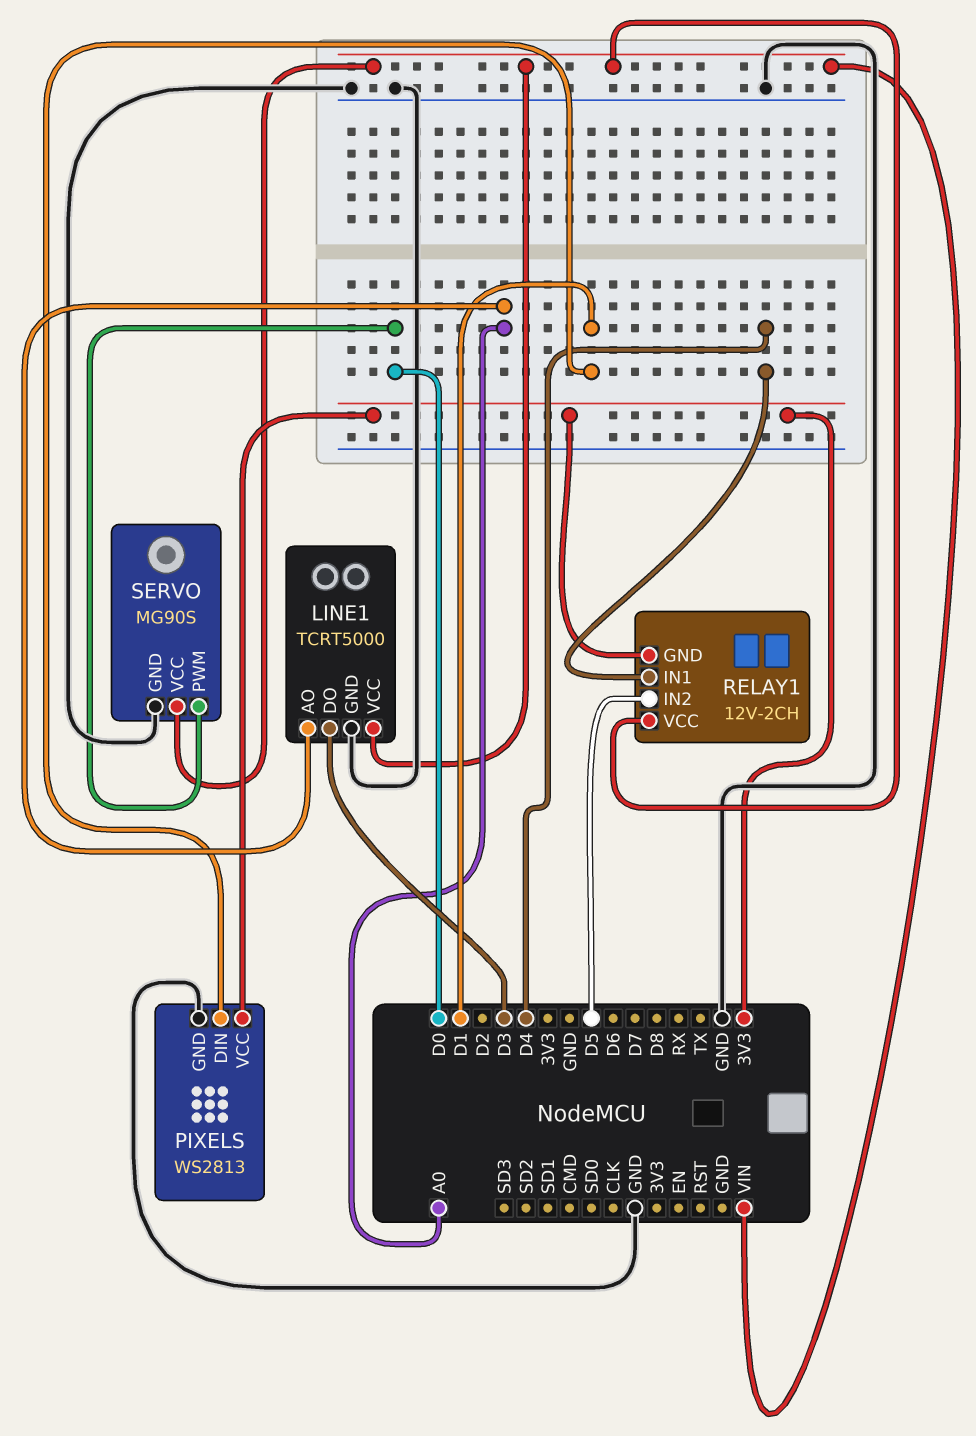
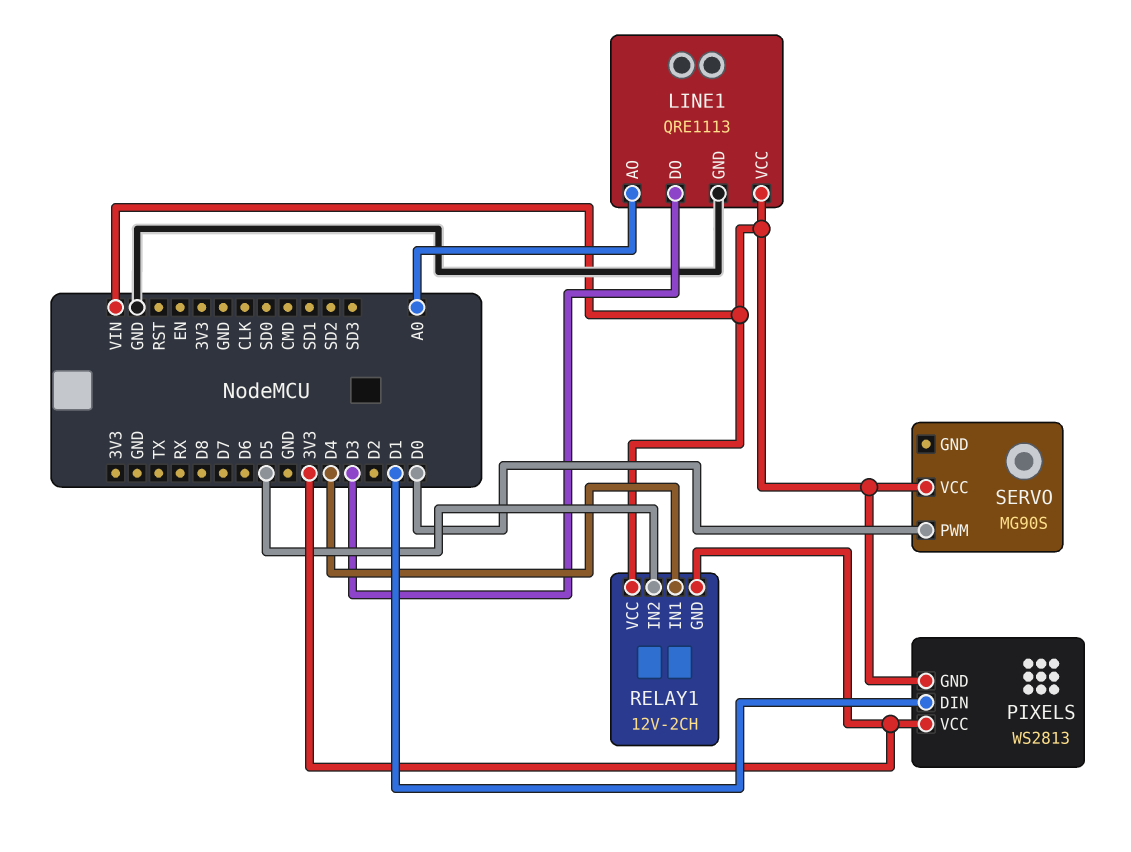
LINE1: TCRT5000 -> QRE1113
PIXELS pin GND: GND -> VIN
SERVO pin GND: GND -> none

